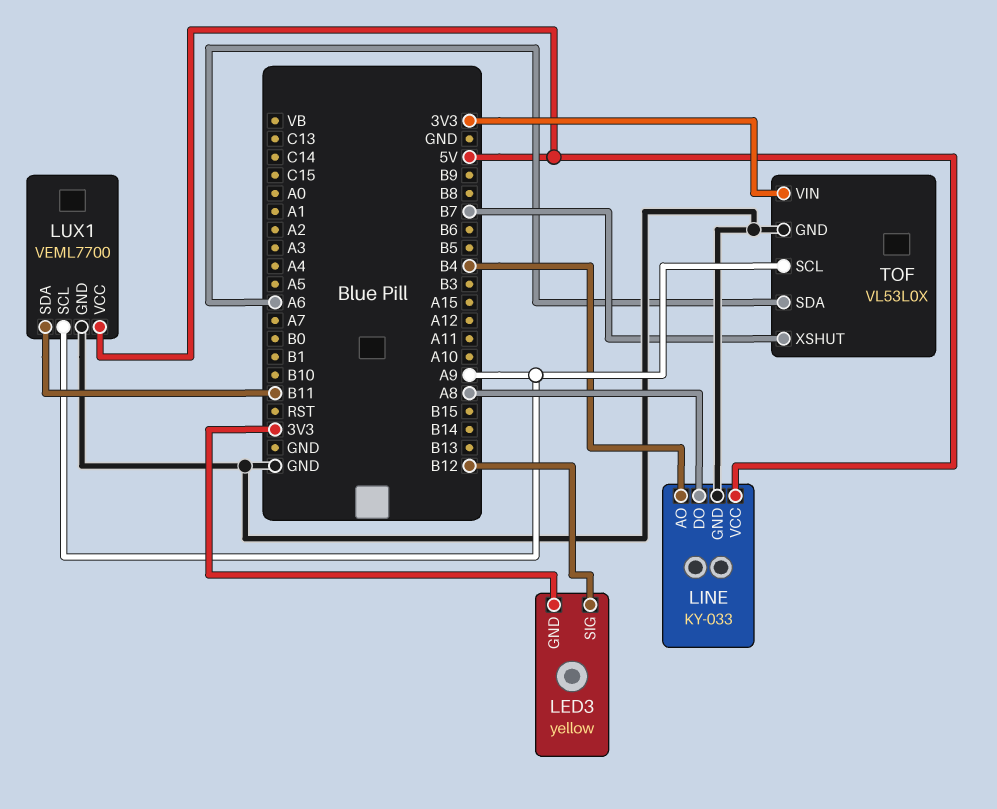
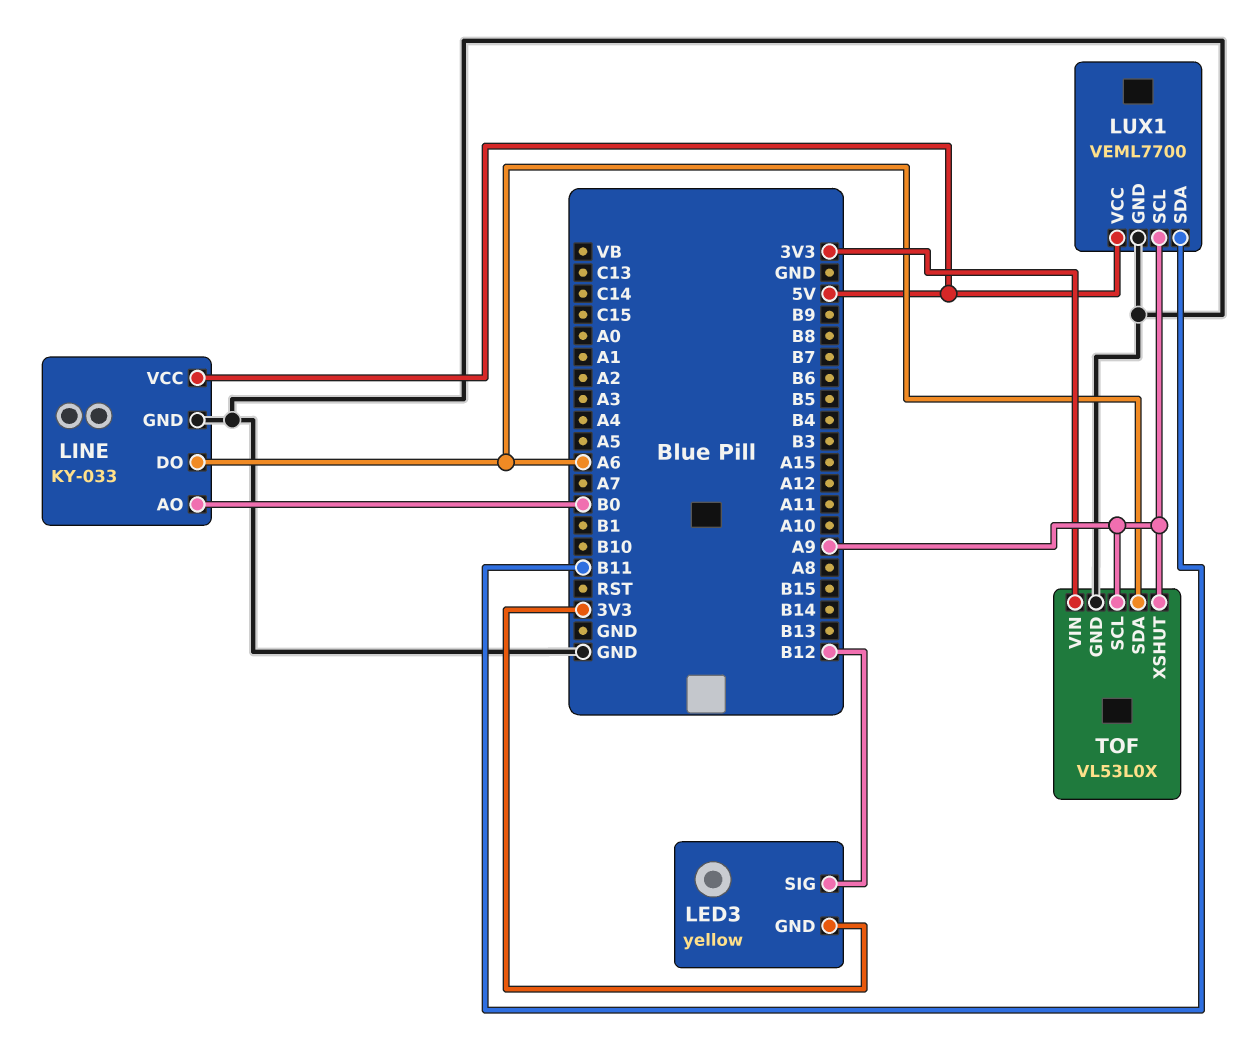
LINE pin AO: B4 -> B0
LINE pin DO: A8 -> A6
TOF pin XSHUT: B7 -> A9

